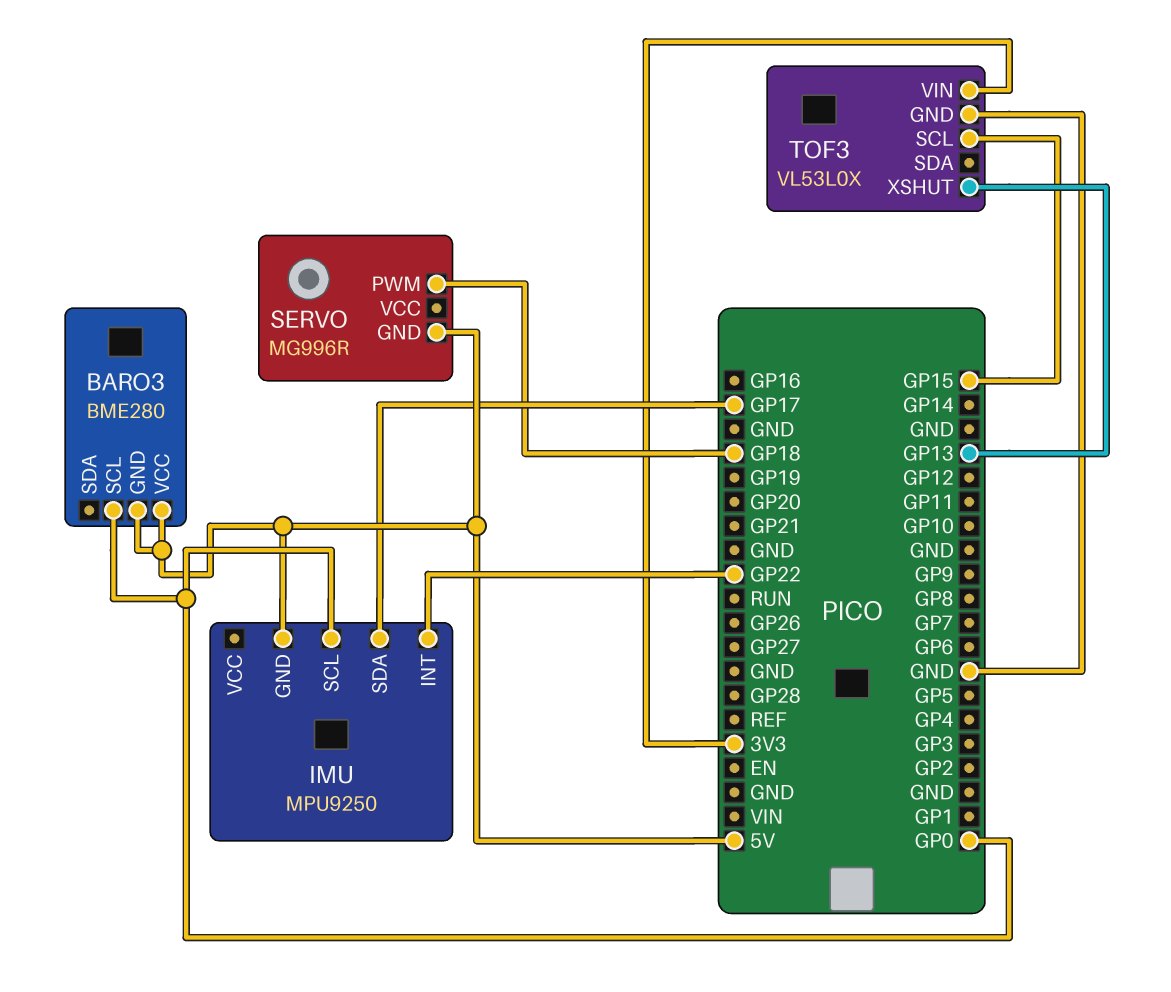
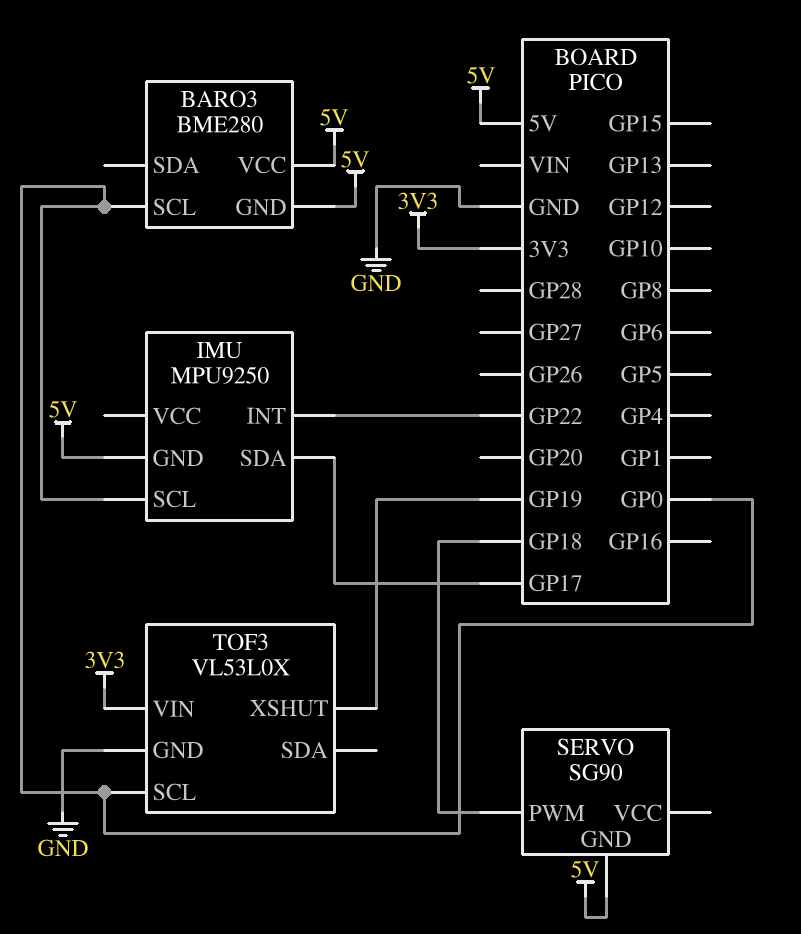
SERVO: MG996R -> SG90
TOF3 pin SCL: GP15 -> GP0
TOF3 pin XSHUT: GP13 -> GP19

